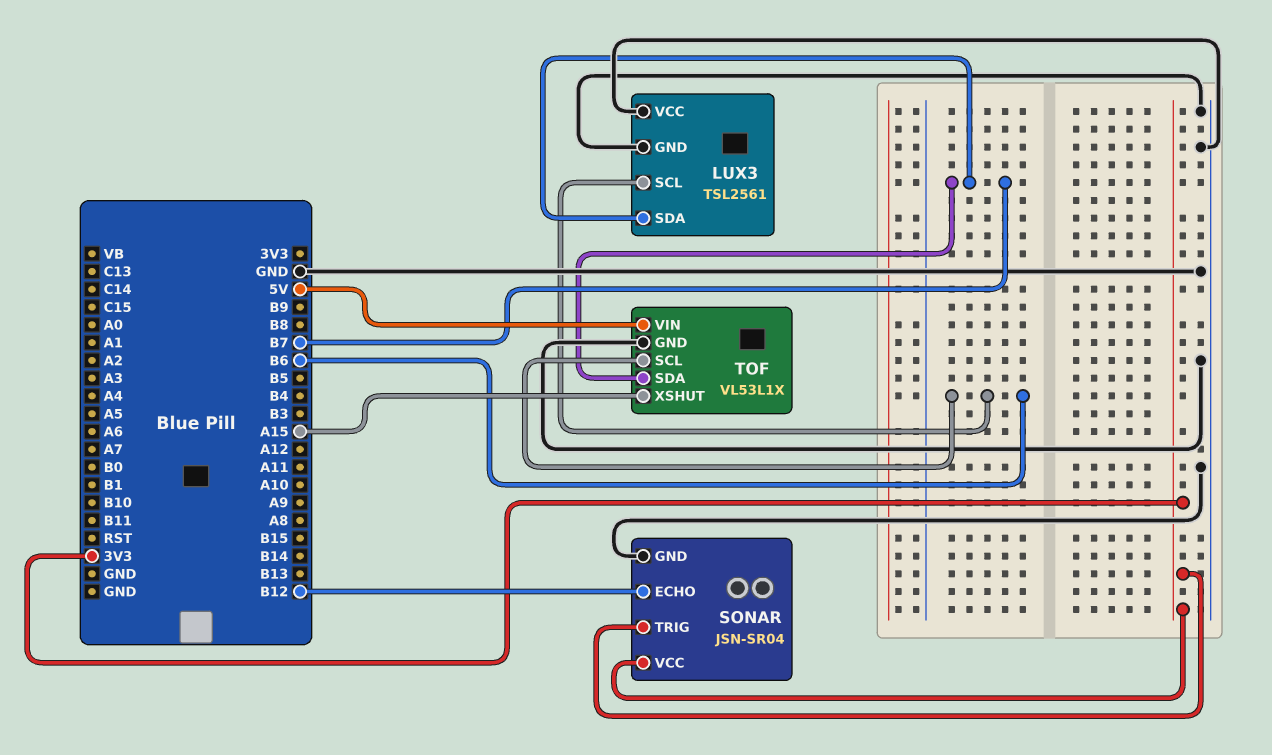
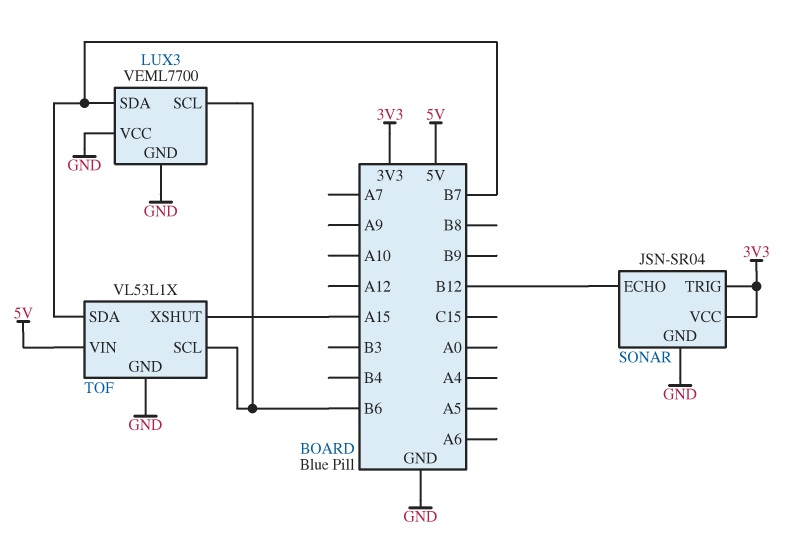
LUX3: TSL2561 -> VEML7700

